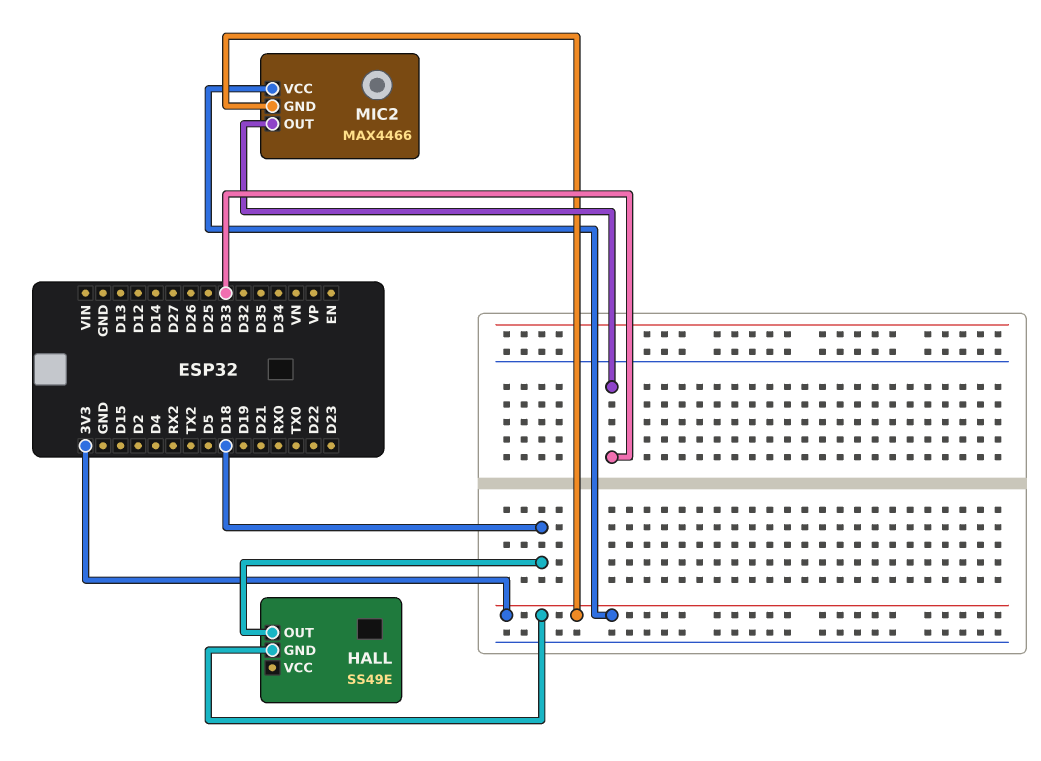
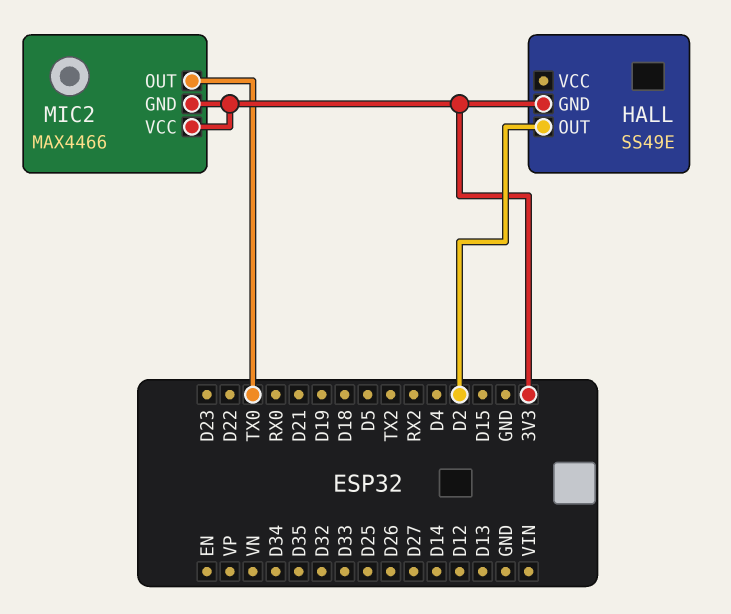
HALL pin OUT: D18 -> D2
MIC2 pin OUT: D33 -> TX0

